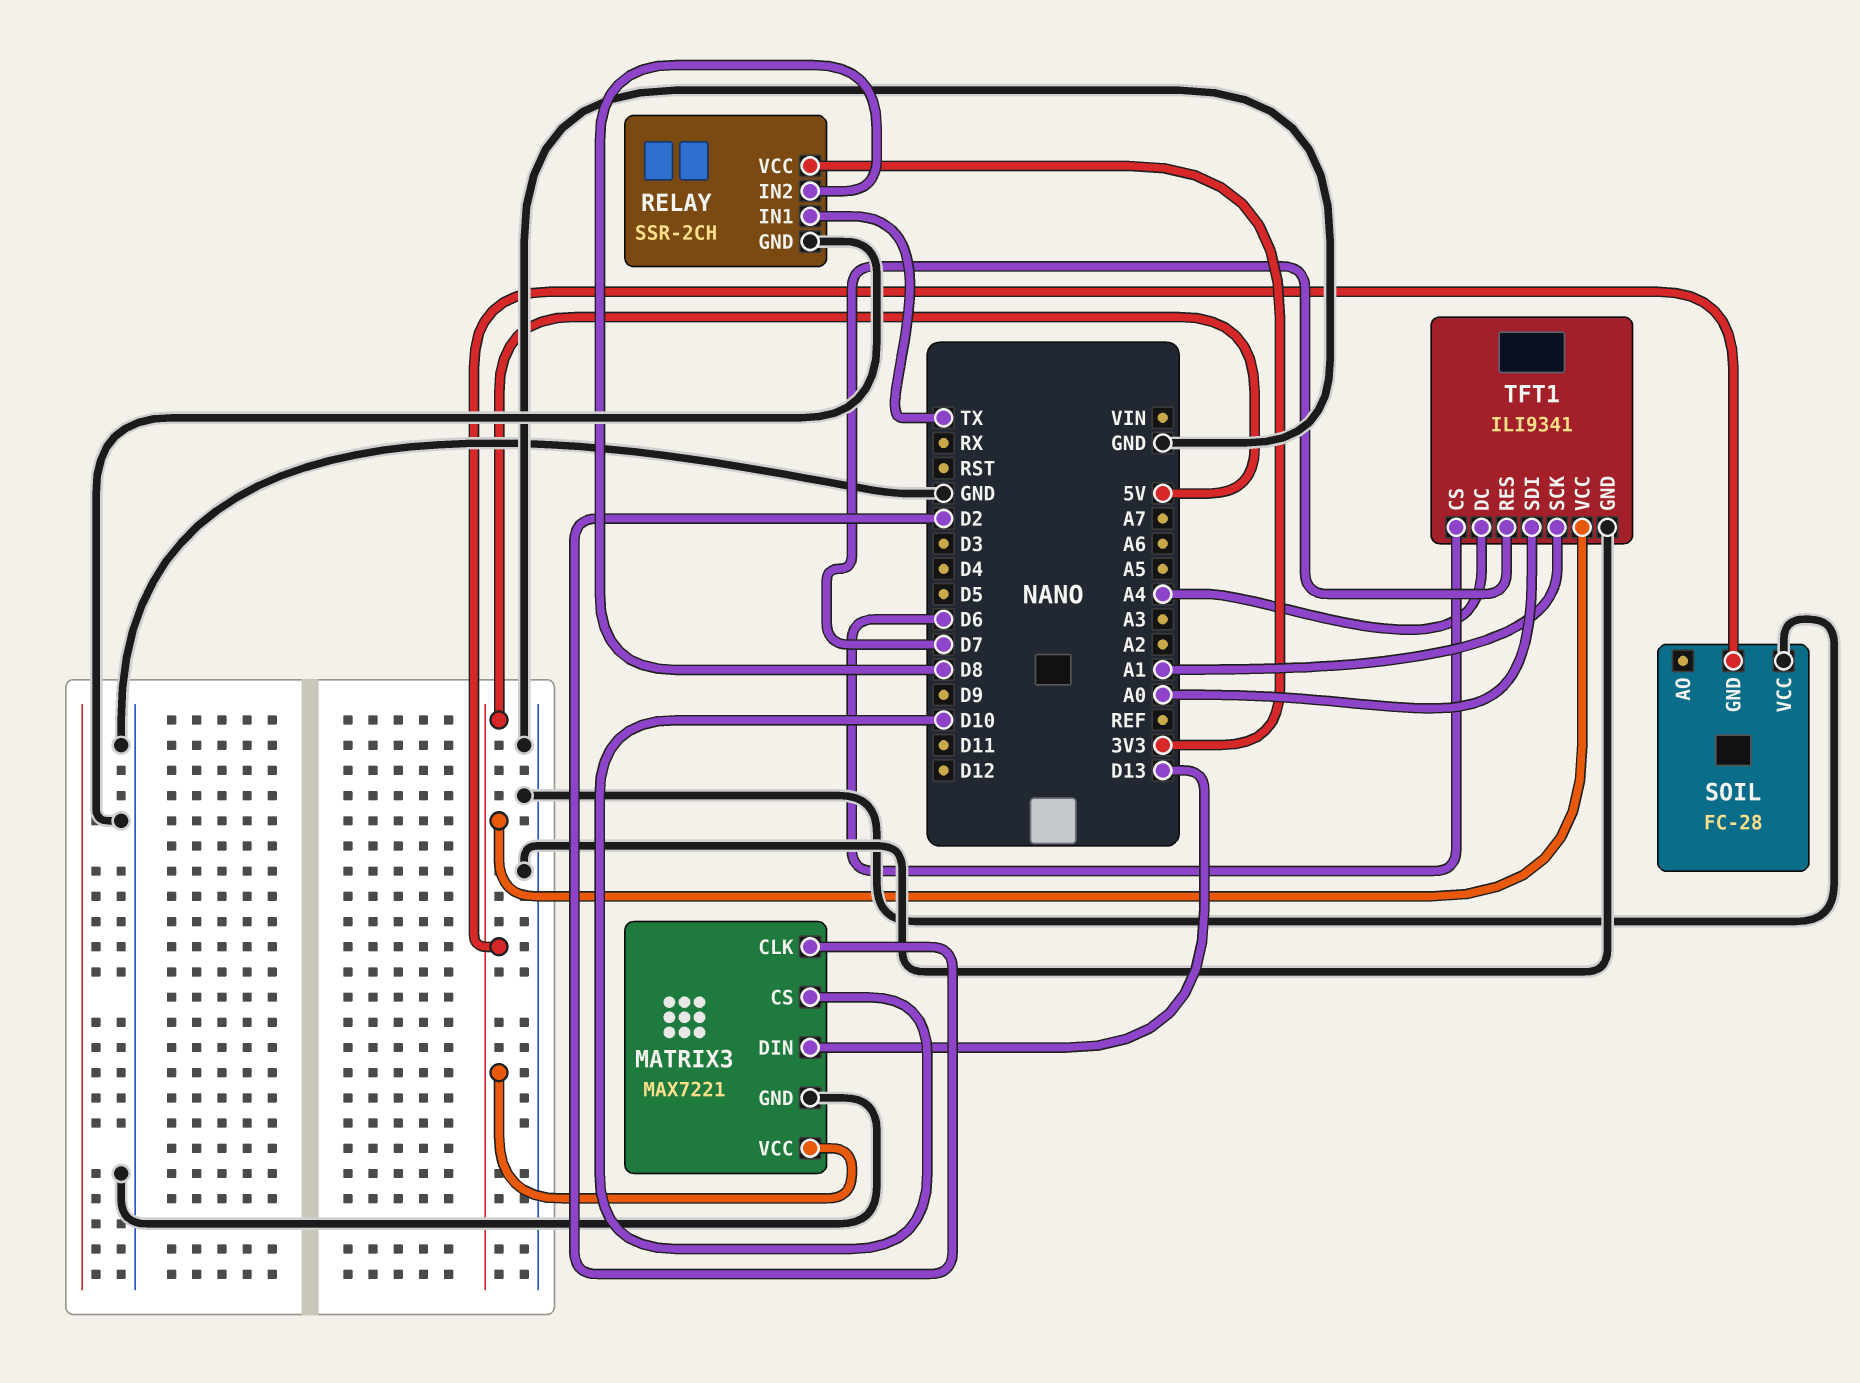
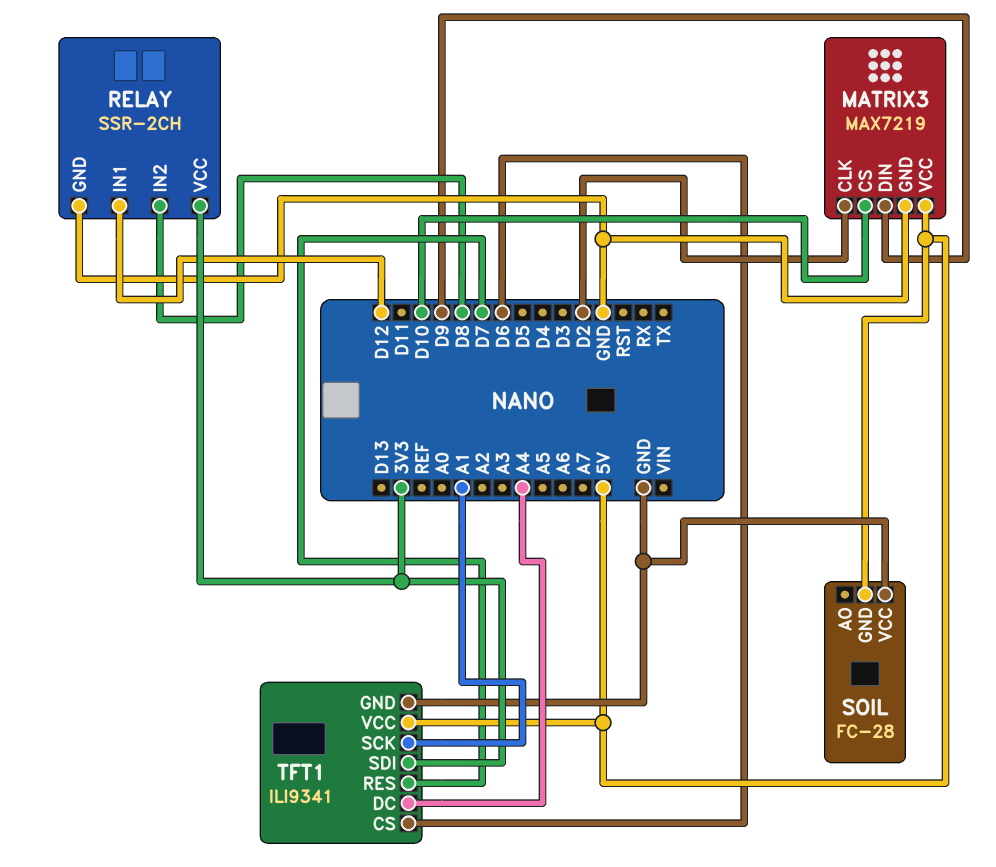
MATRIX3: MAX7221 -> MAX7219
MATRIX3 pin DIN: D13 -> D9
RELAY pin IN1: TX -> D12
TFT1 pin SDI: A0 -> 3V3

